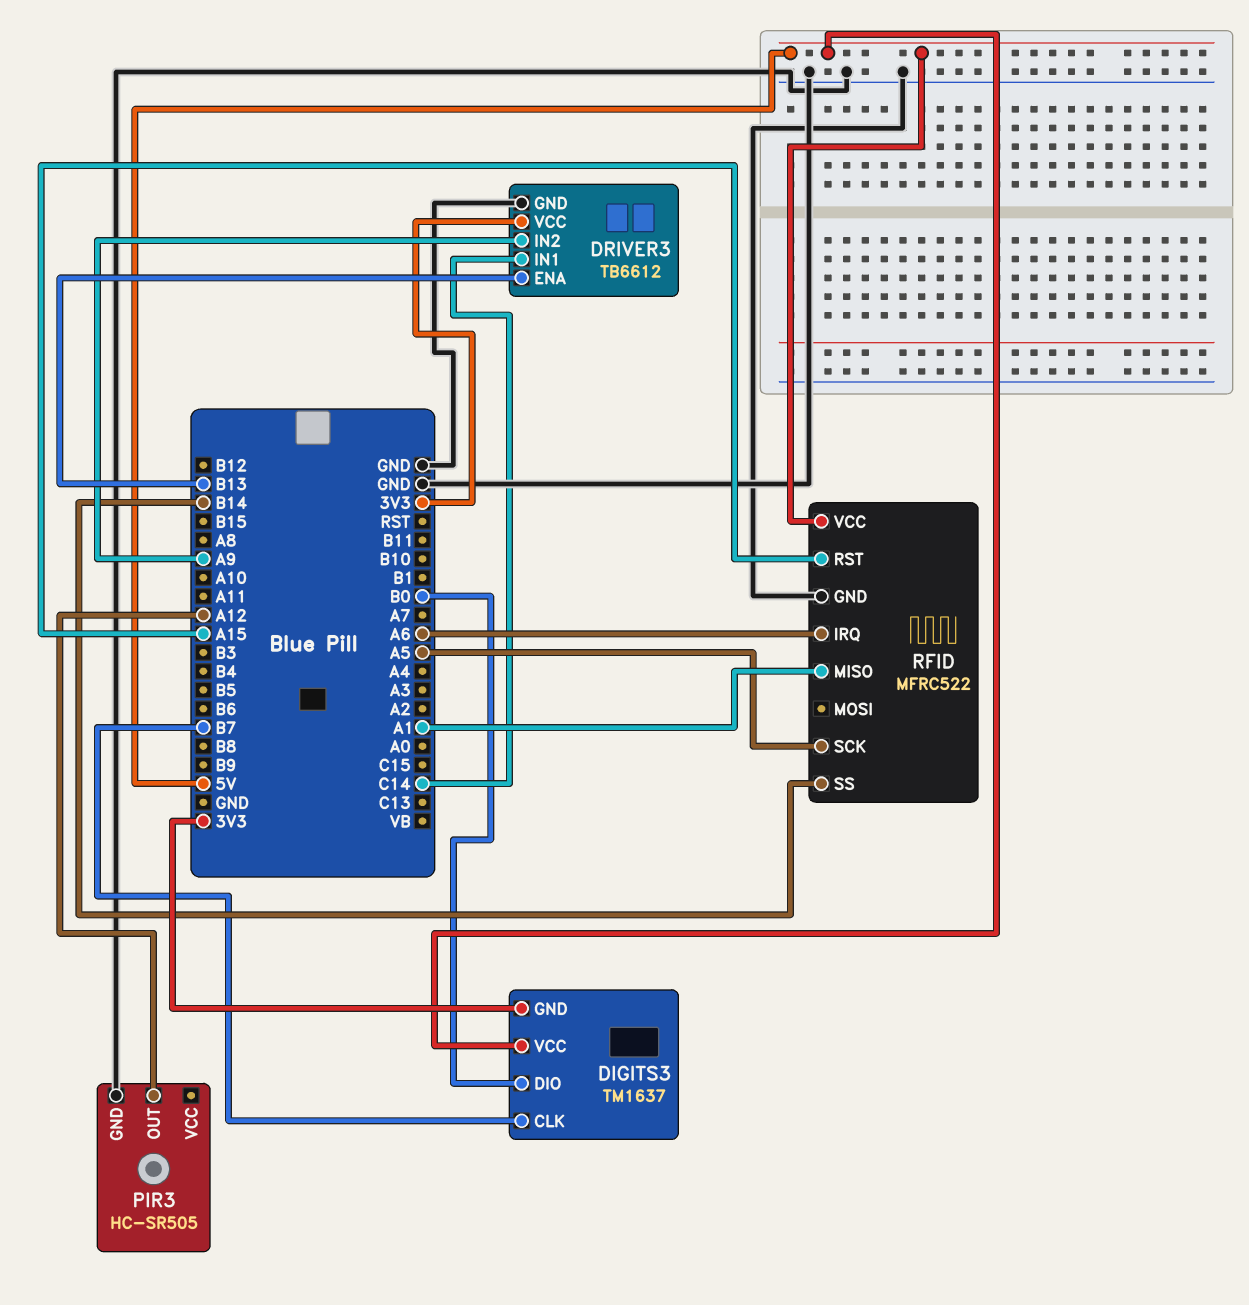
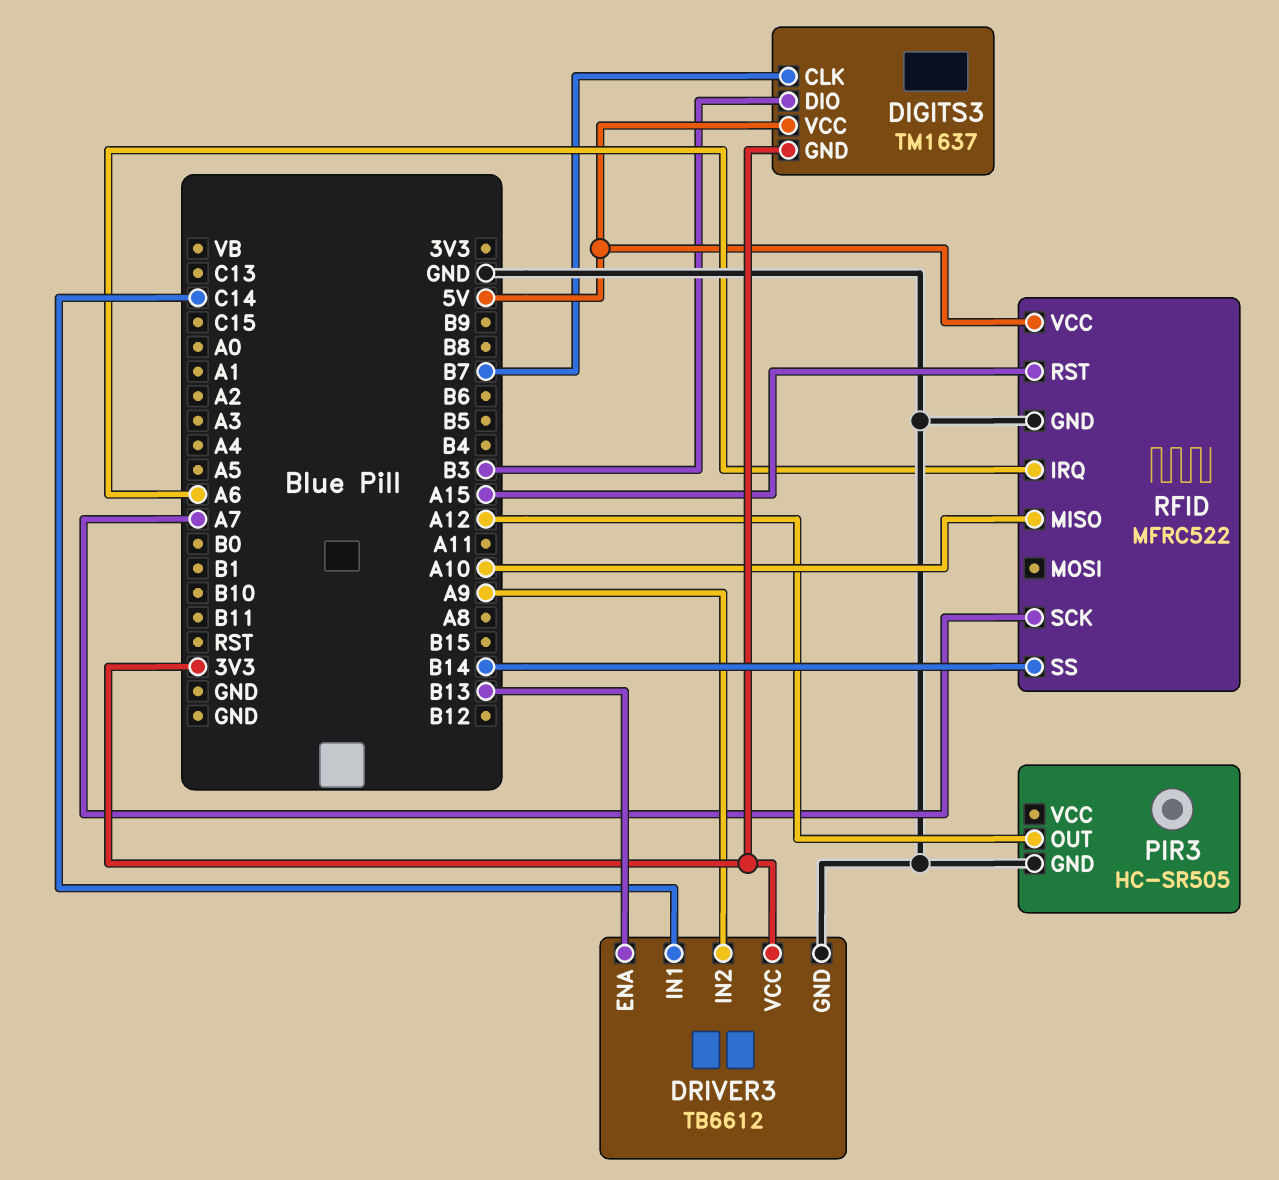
DIGITS3 pin DIO: B0 -> B3
RFID pin MISO: A1 -> A10
RFID pin SCK: A5 -> A7

